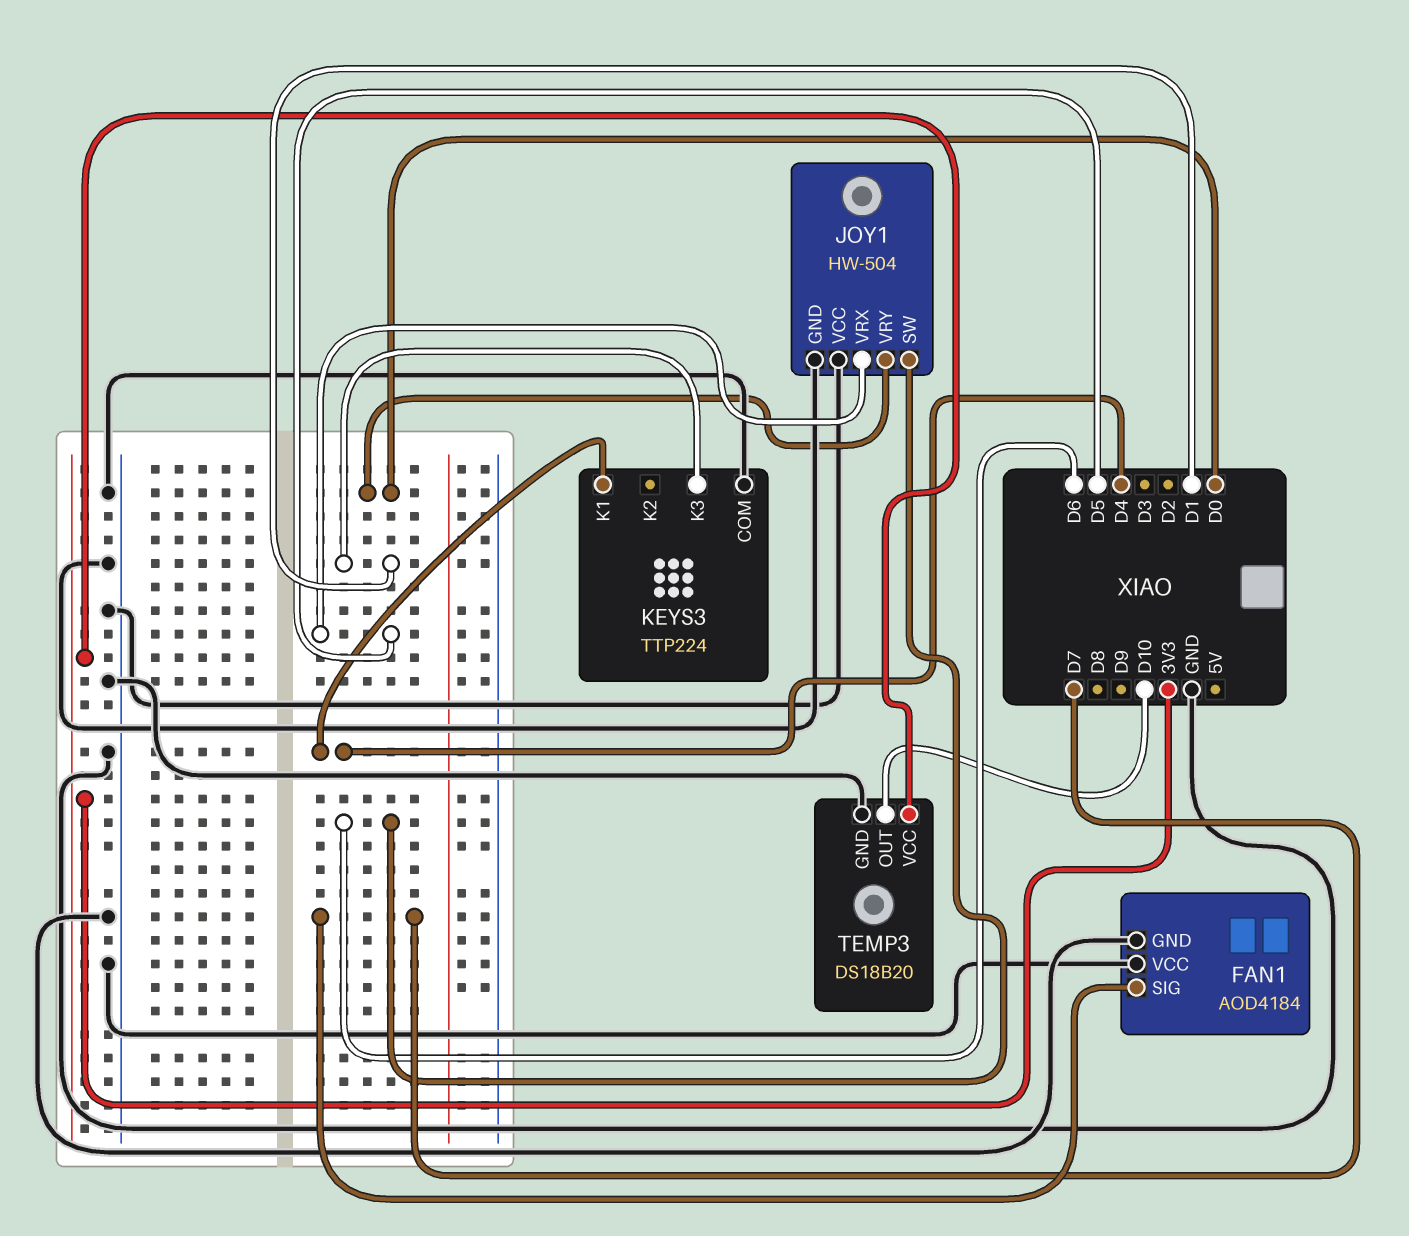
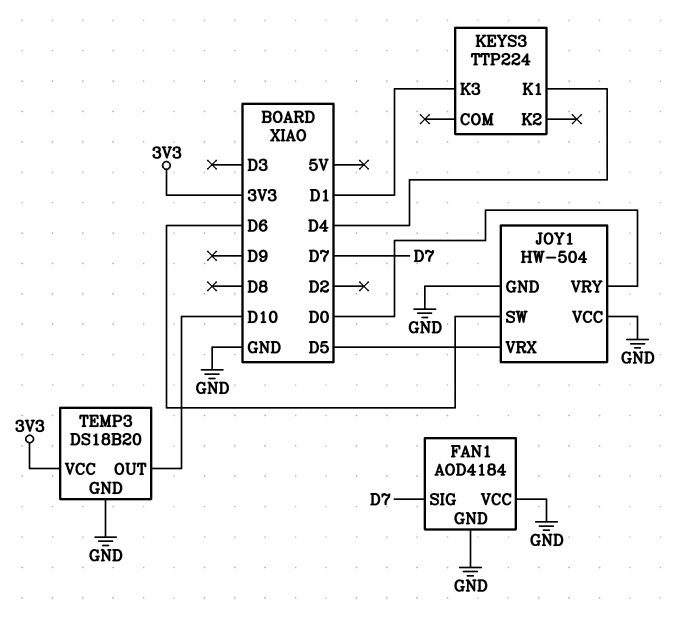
KEYS3 pin COM: GND -> none

